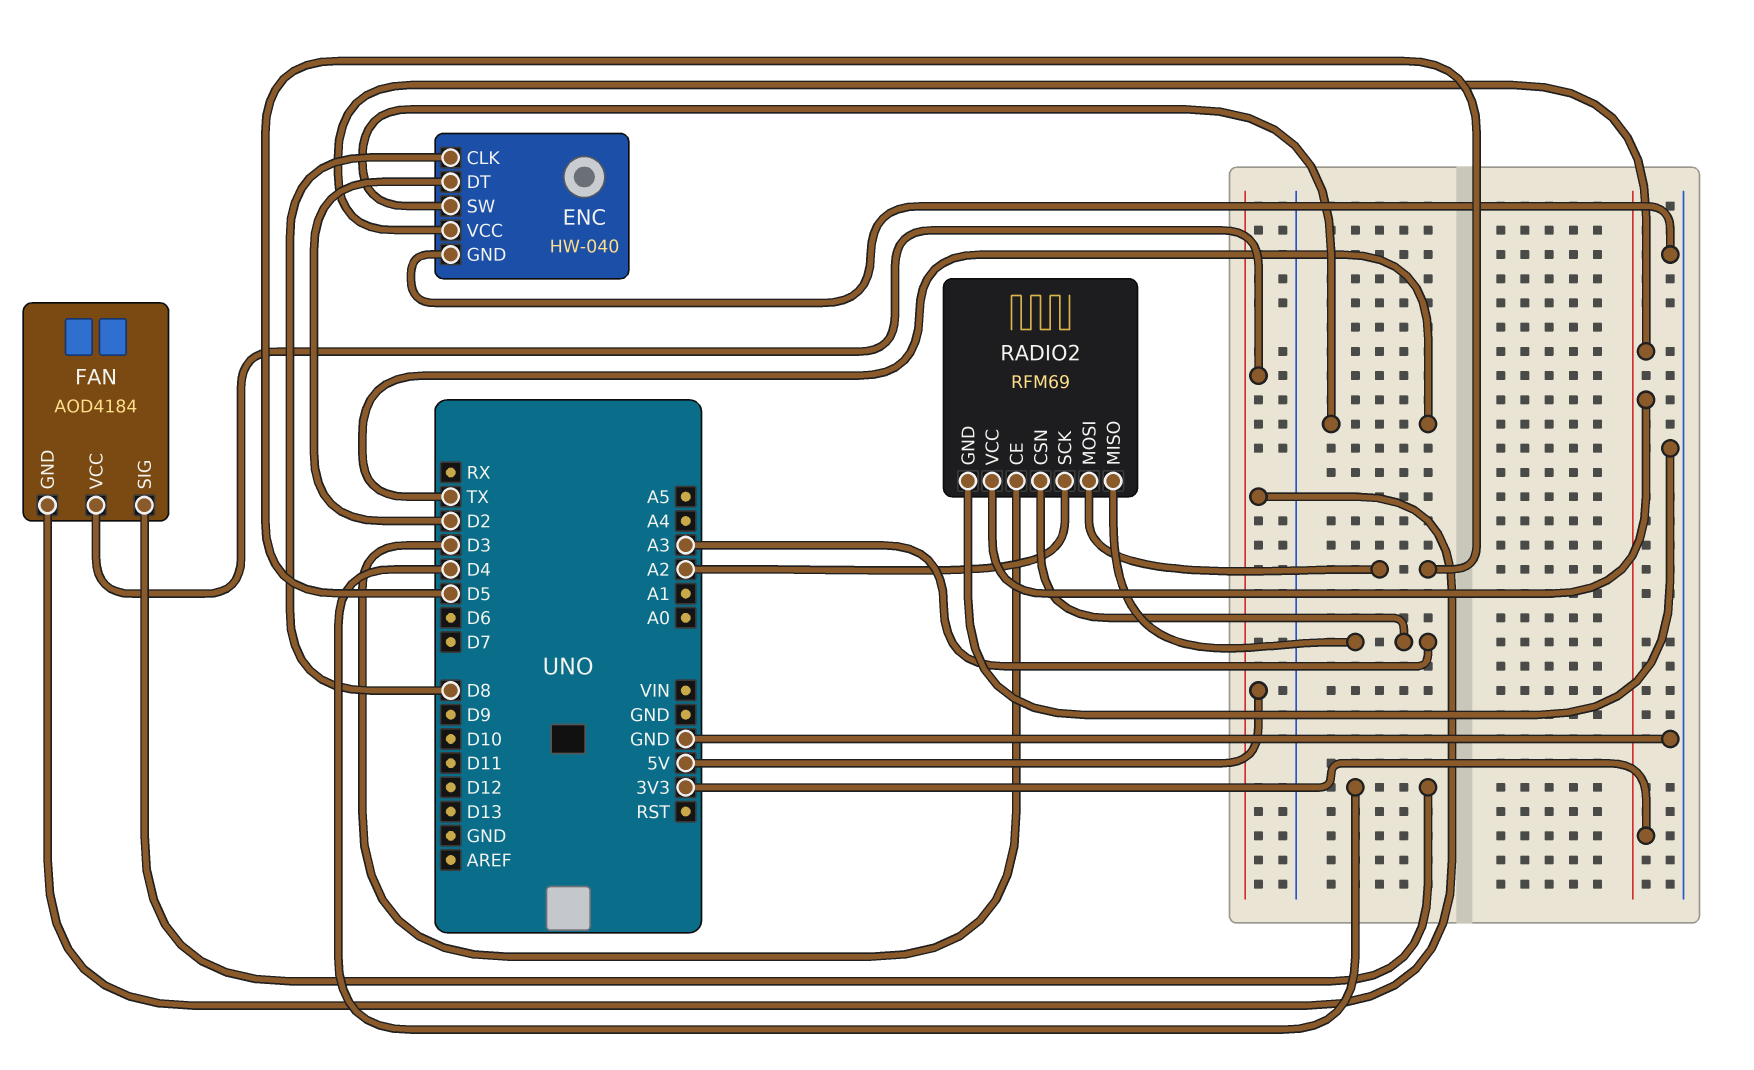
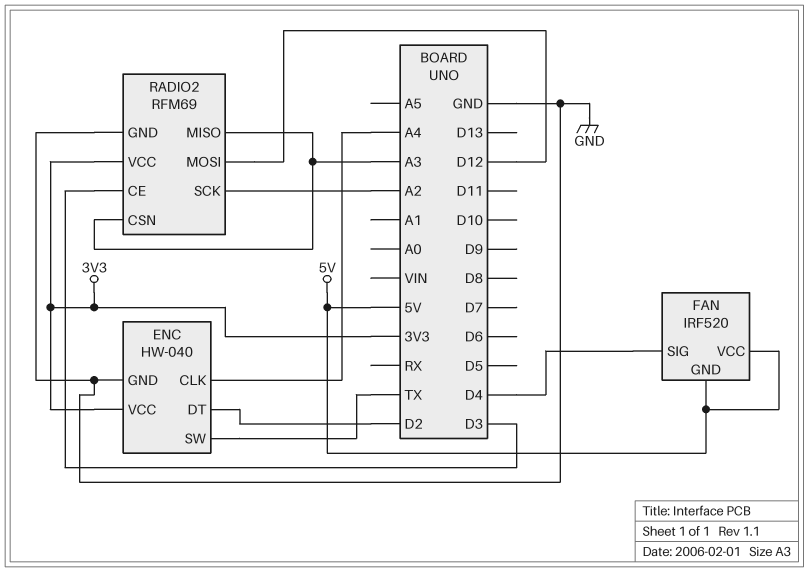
ENC pin CLK: D8 -> A4
FAN: AOD4184 -> IRF520
RADIO2 pin MOSI: D5 -> D12

